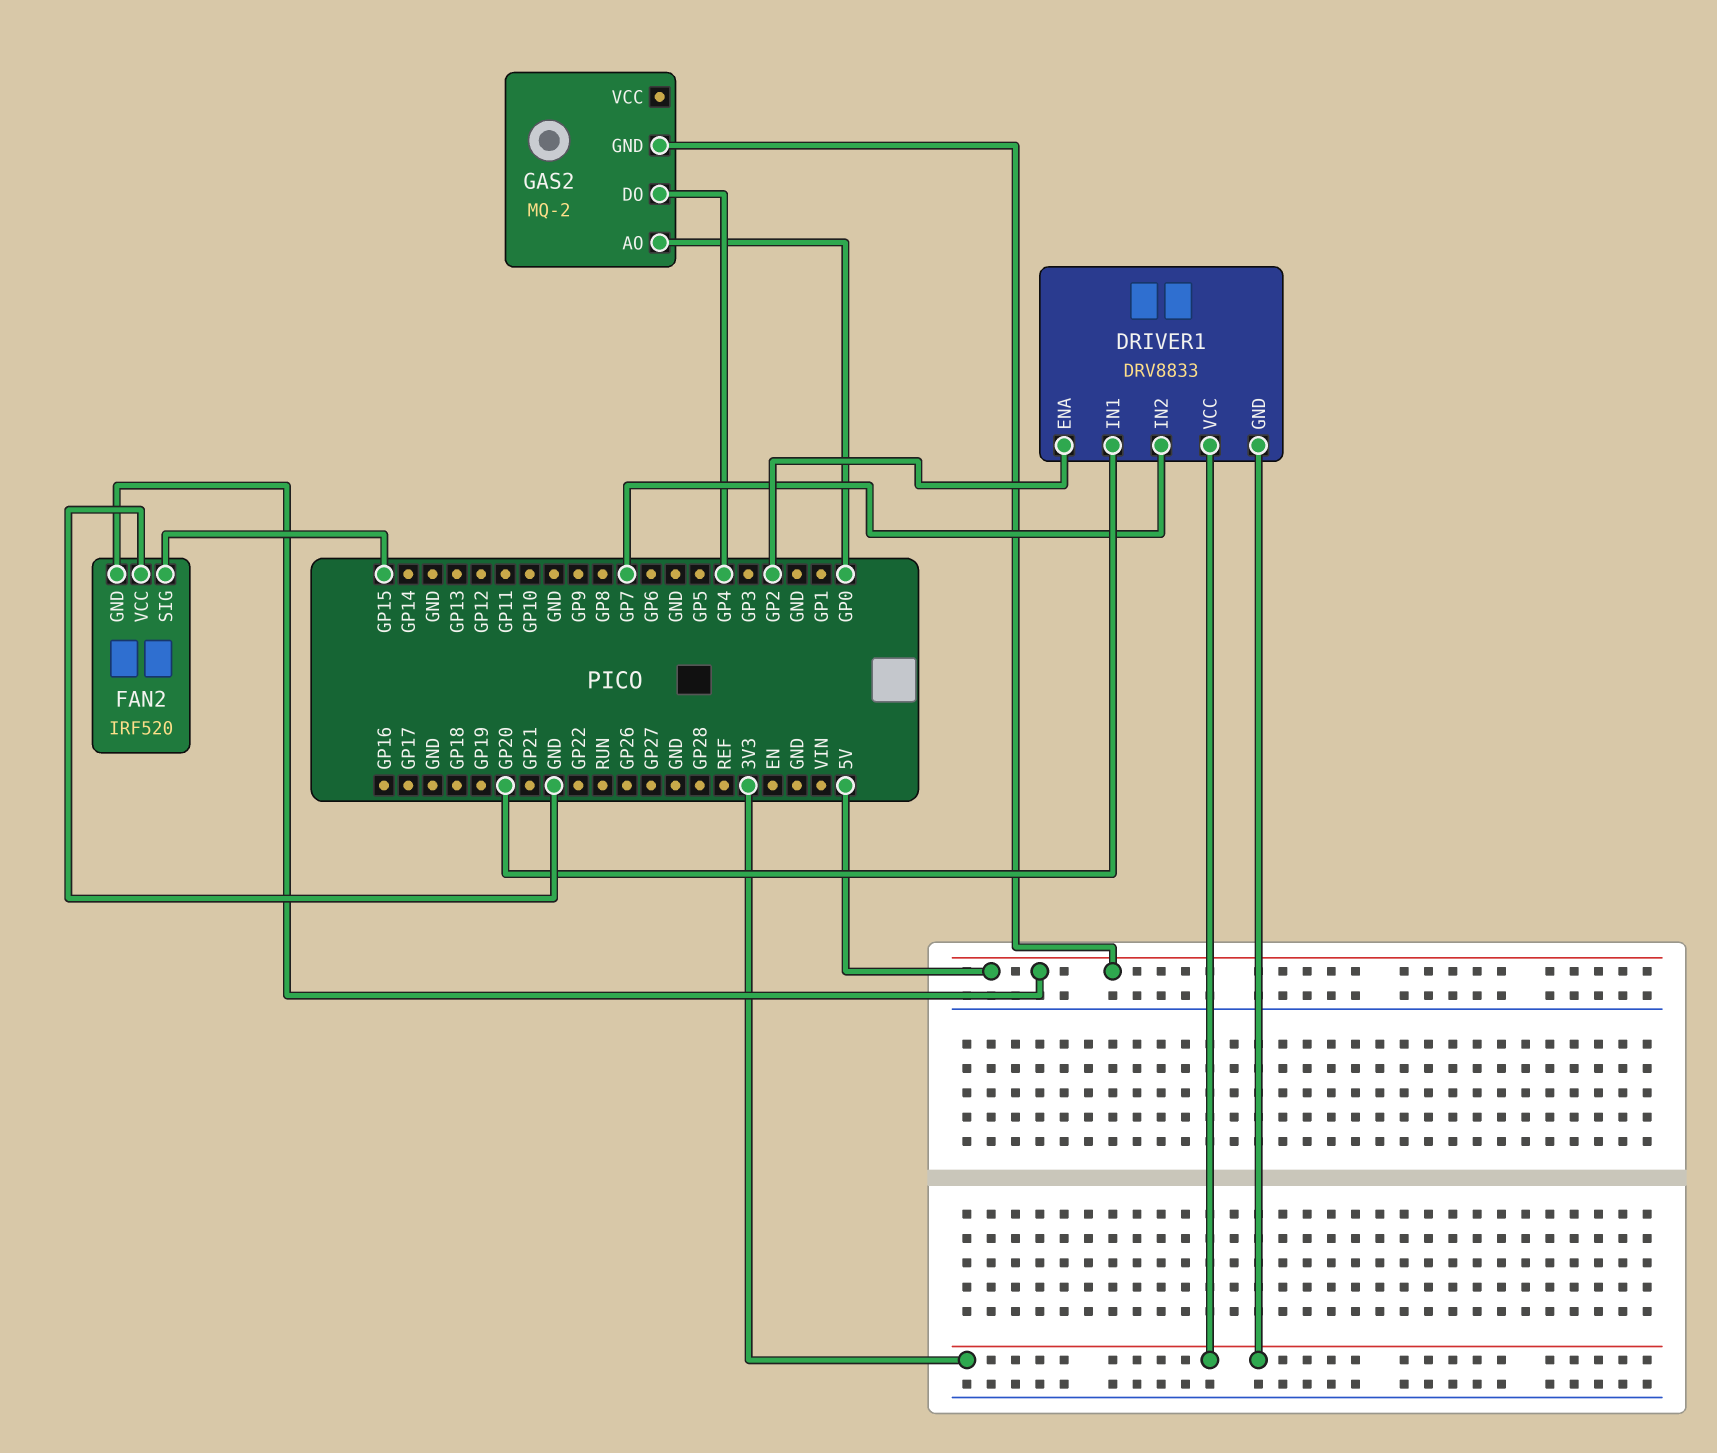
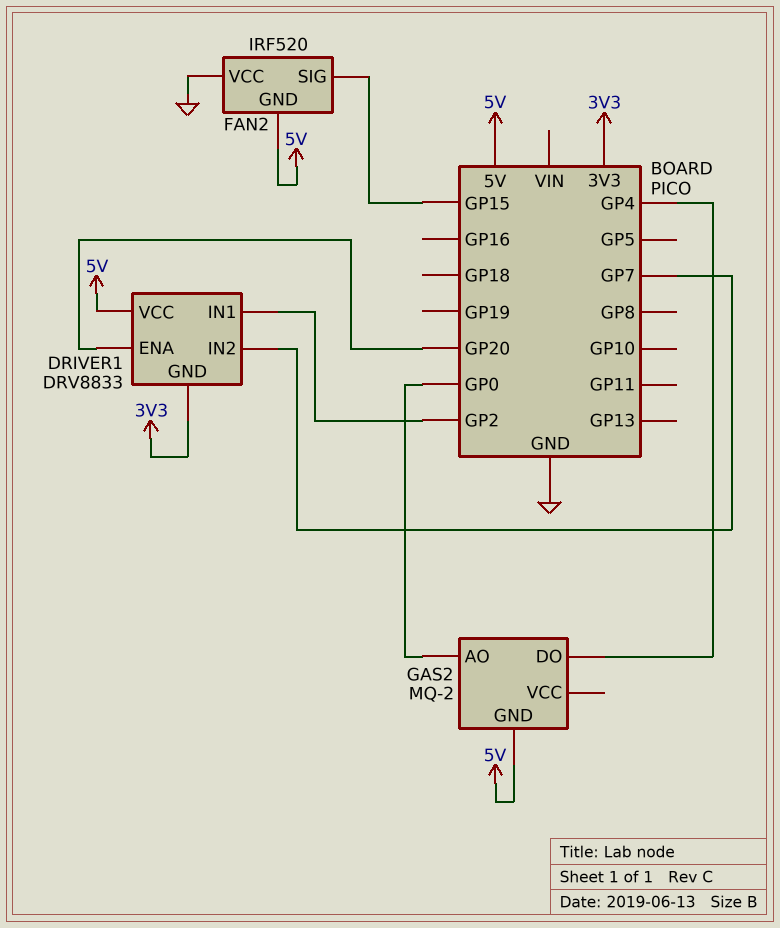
DRIVER1 pin ENA: GP2 -> GP20
DRIVER1 pin IN1: GP20 -> GP2
DRIVER1 pin VCC: 3V3 -> 5V

